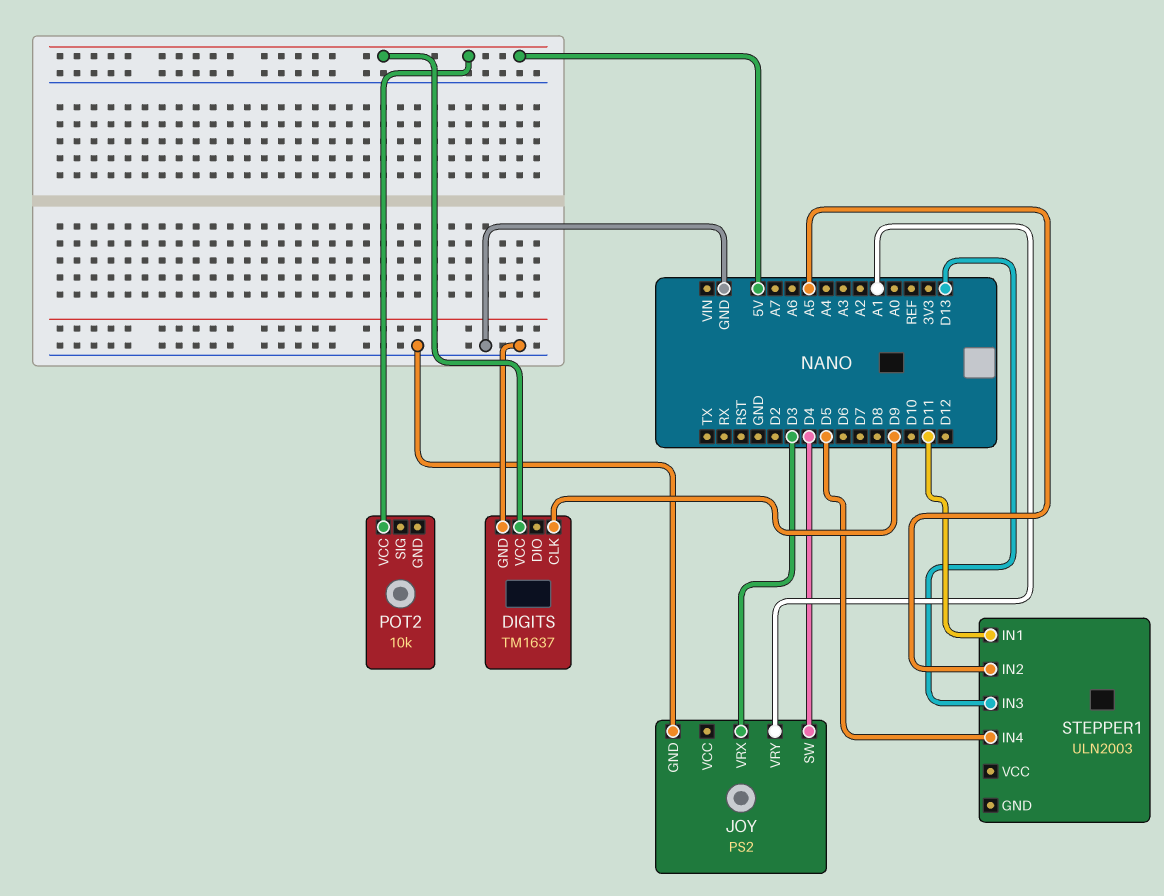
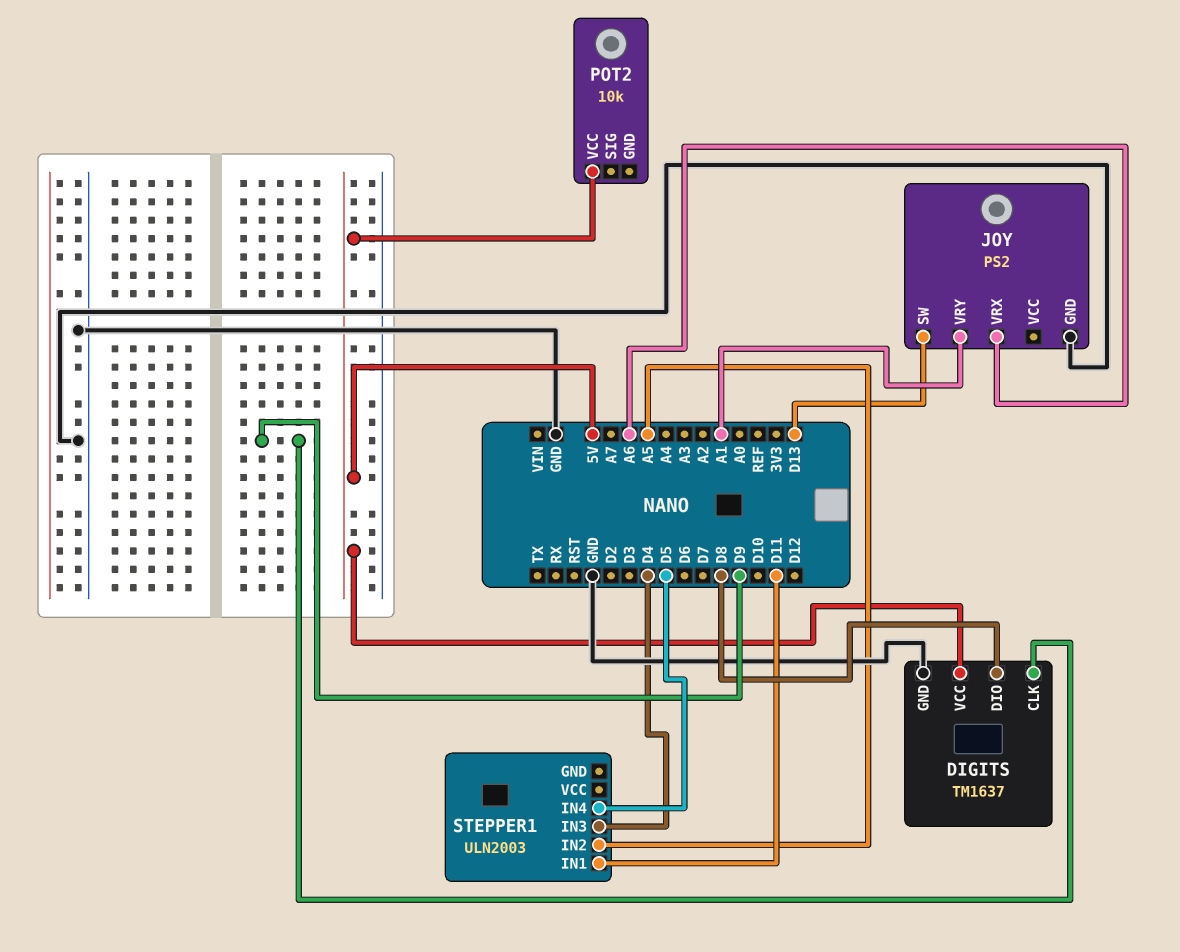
DIGITS pin DIO: none -> D8
JOY pin SW: D4 -> D13
JOY pin VRX: D3 -> A6
STEPPER1 pin IN3: D13 -> D4

